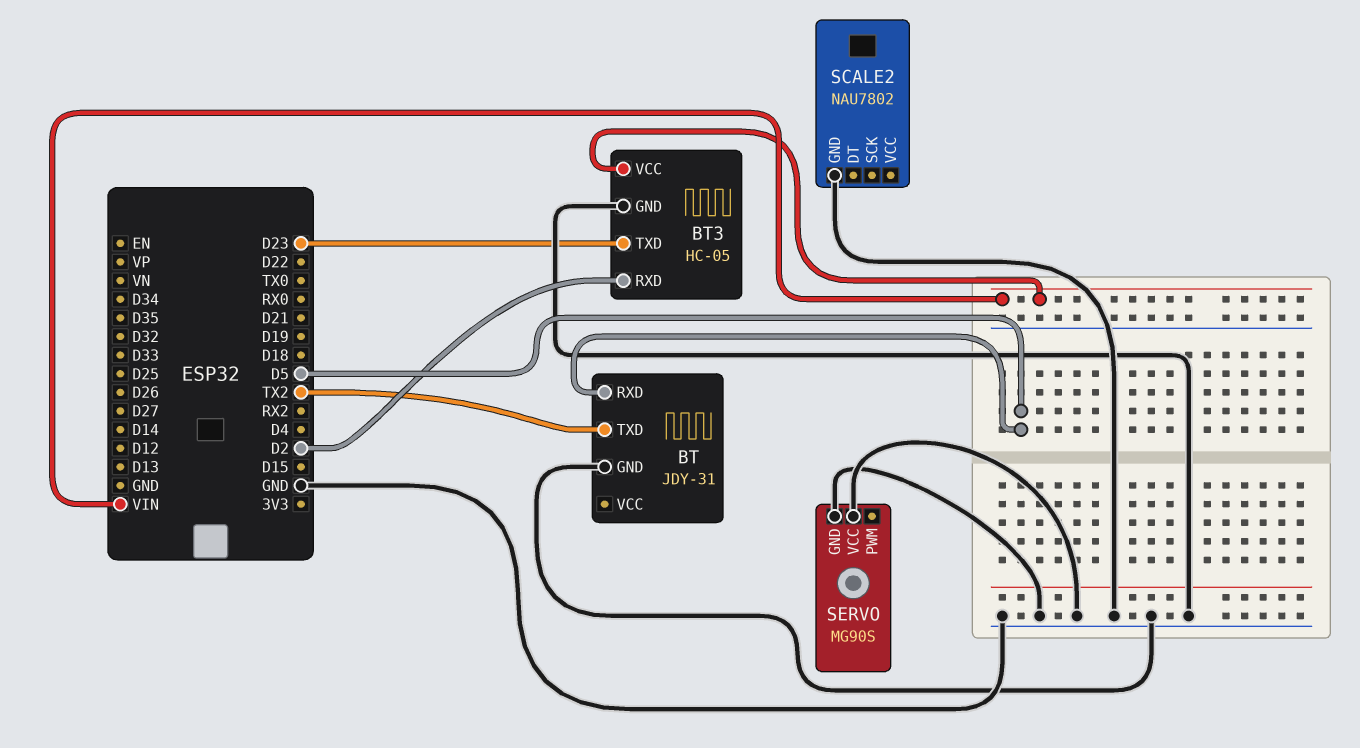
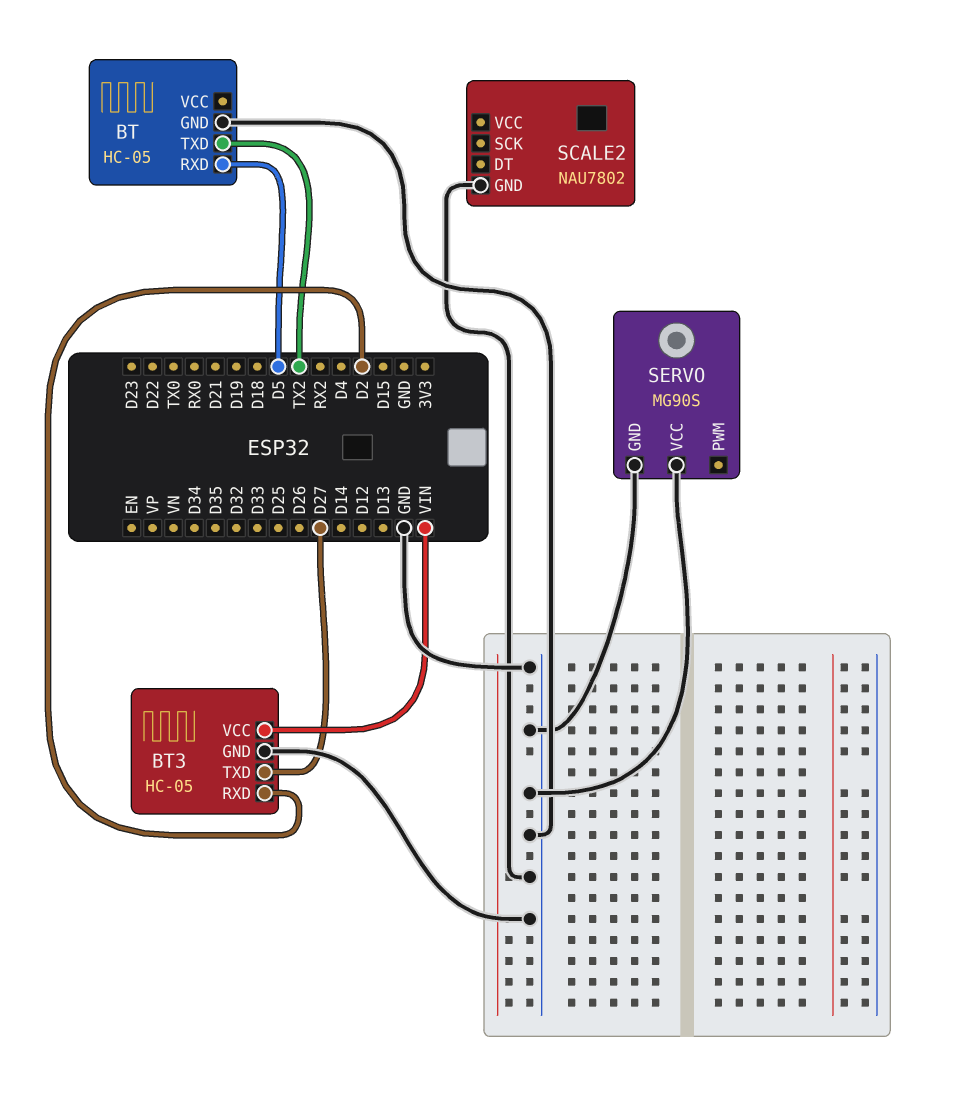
BT: JDY-31 -> HC-05
BT3 pin TXD: D23 -> D27

